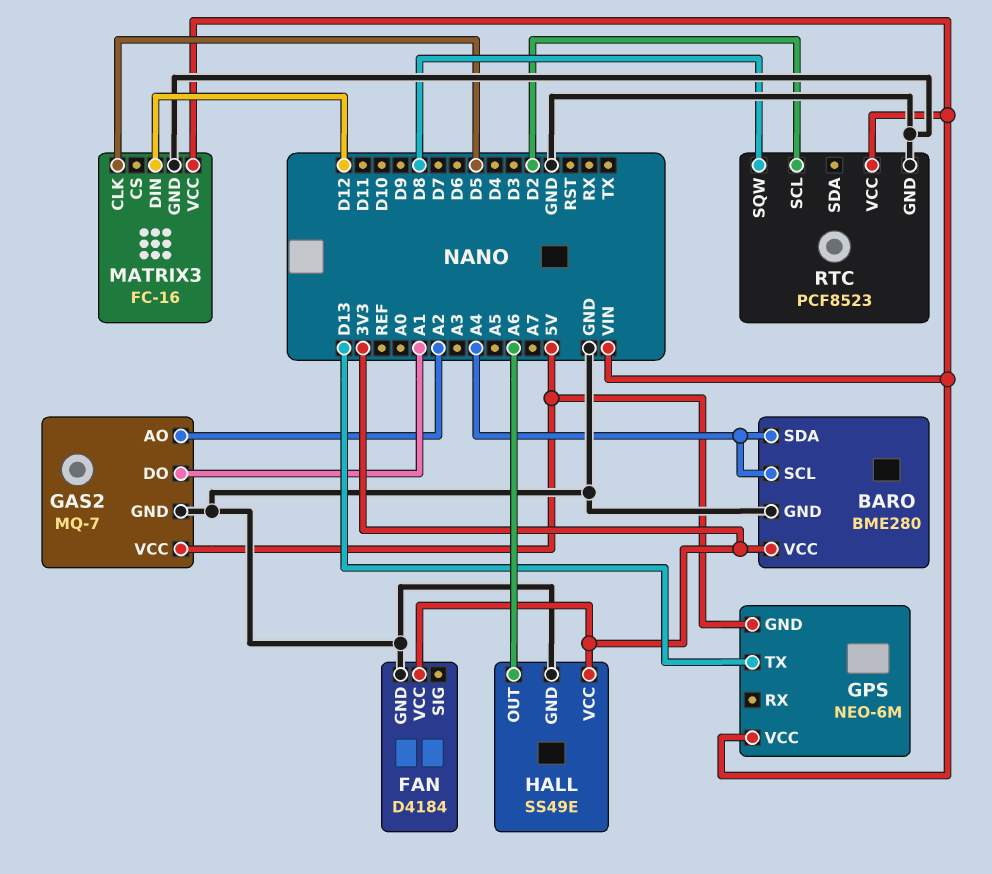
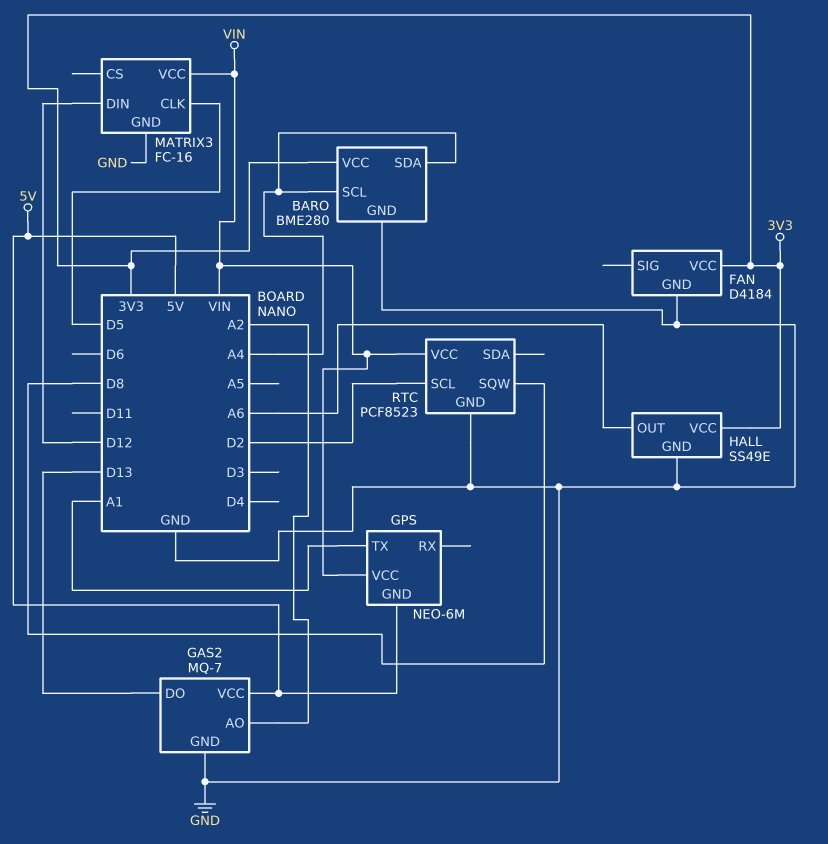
GAS2 pin DO: A1 -> D13
GPS pin TX: D13 -> A1

